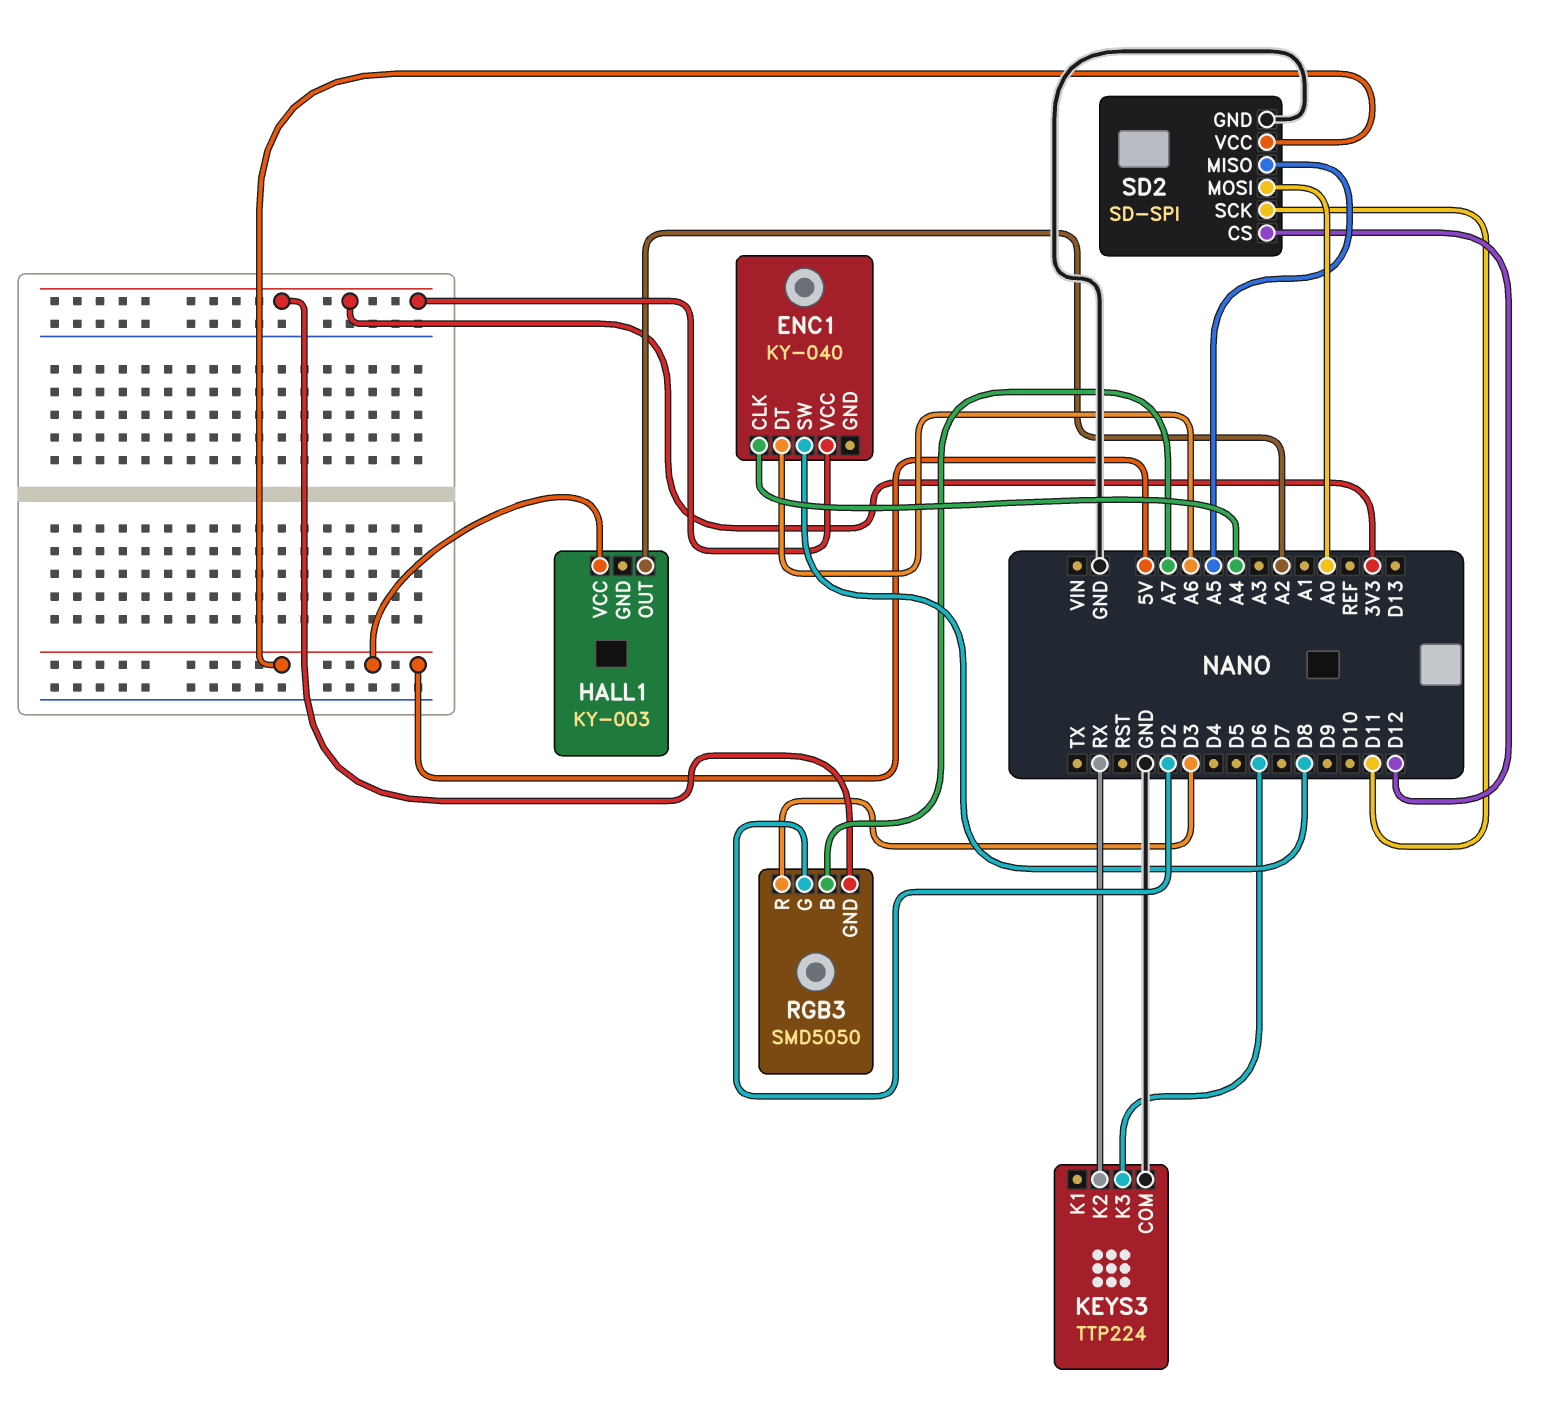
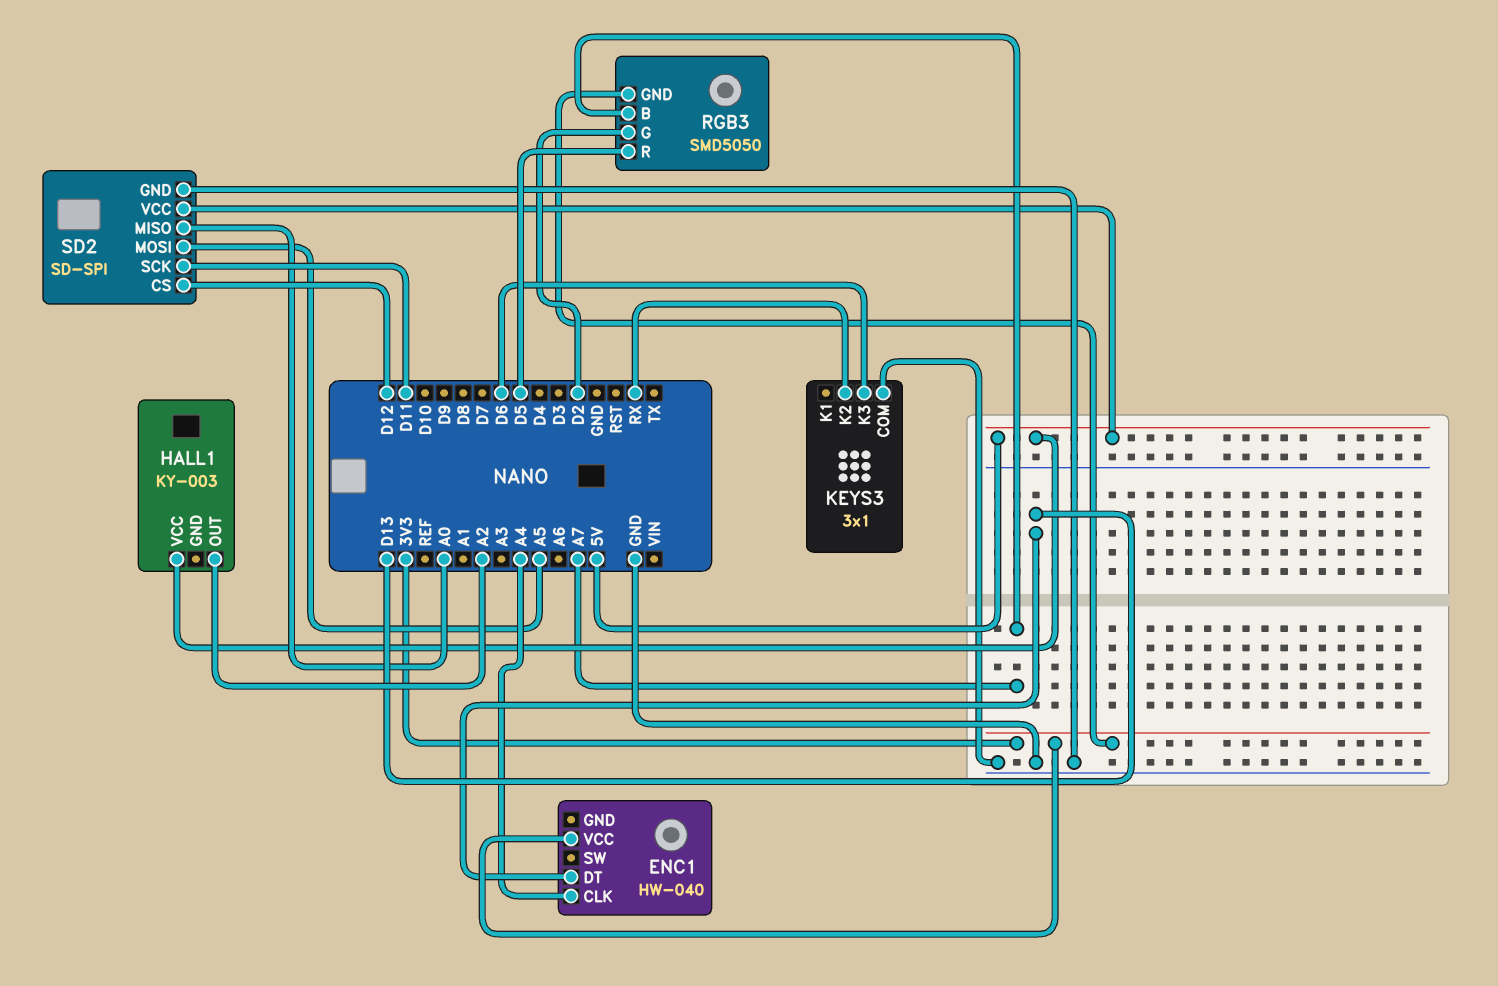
ENC1: KY-040 -> HW-040
ENC1 pin DT: A6 -> D13
ENC1 pin SW: D8 -> none
KEYS3: TTP224 -> 3x1
RGB3 pin R: D3 -> D5
SD2 pin MISO: A5 -> A0
SD2 pin MOSI: A0 -> A5

